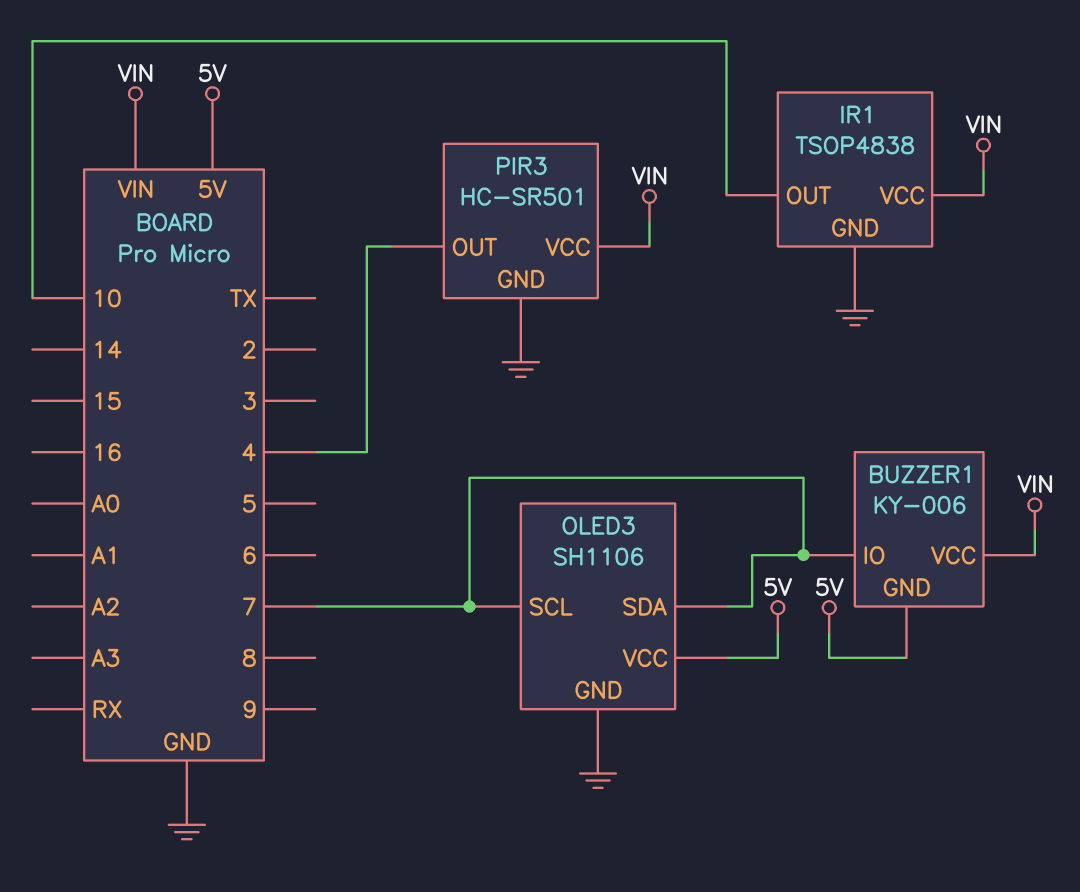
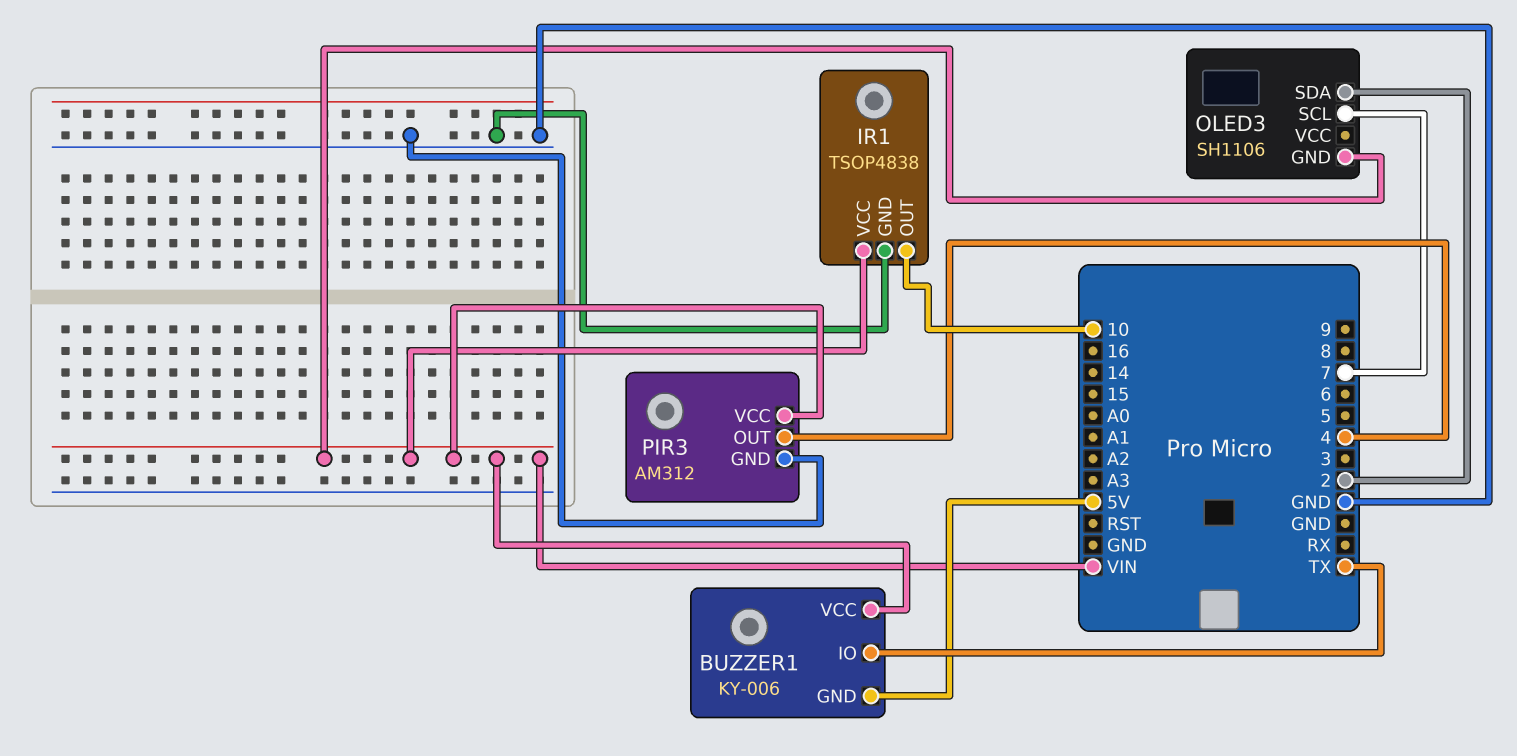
BUZZER1 pin IO: 7 -> TX
OLED3 pin GND: GND -> VIN
OLED3 pin SDA: 7 -> 2
OLED3 pin VCC: 5V -> none
PIR3: HC-SR501 -> AM312

